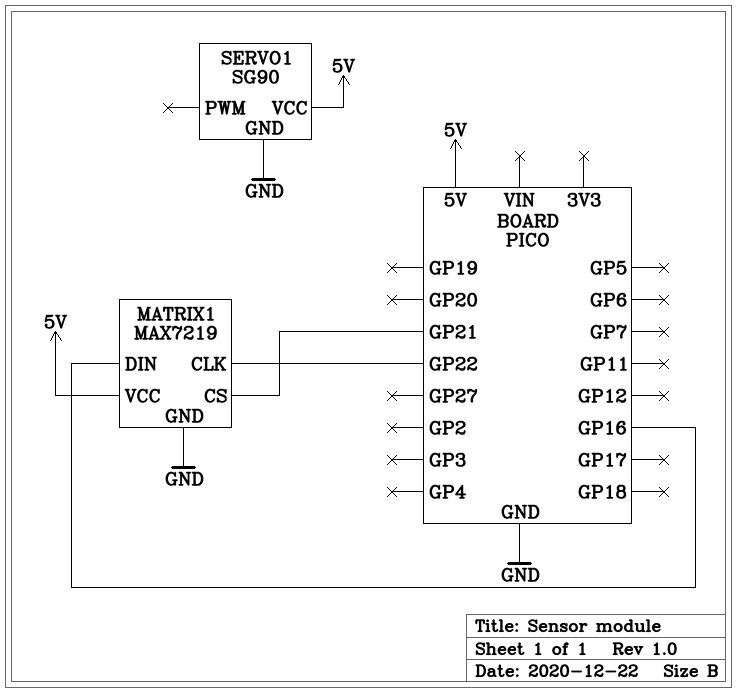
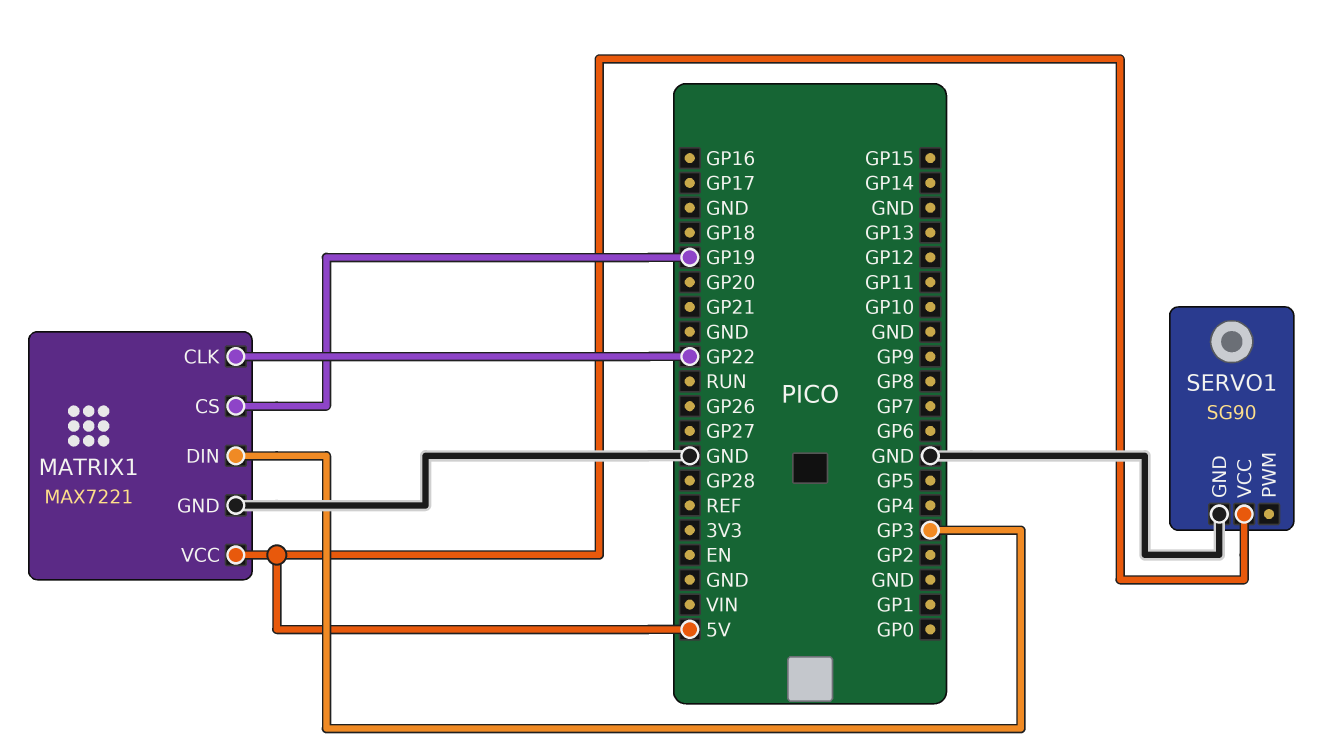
MATRIX1: MAX7219 -> MAX7221
MATRIX1 pin CS: GP21 -> GP19
MATRIX1 pin DIN: GP16 -> GP3

